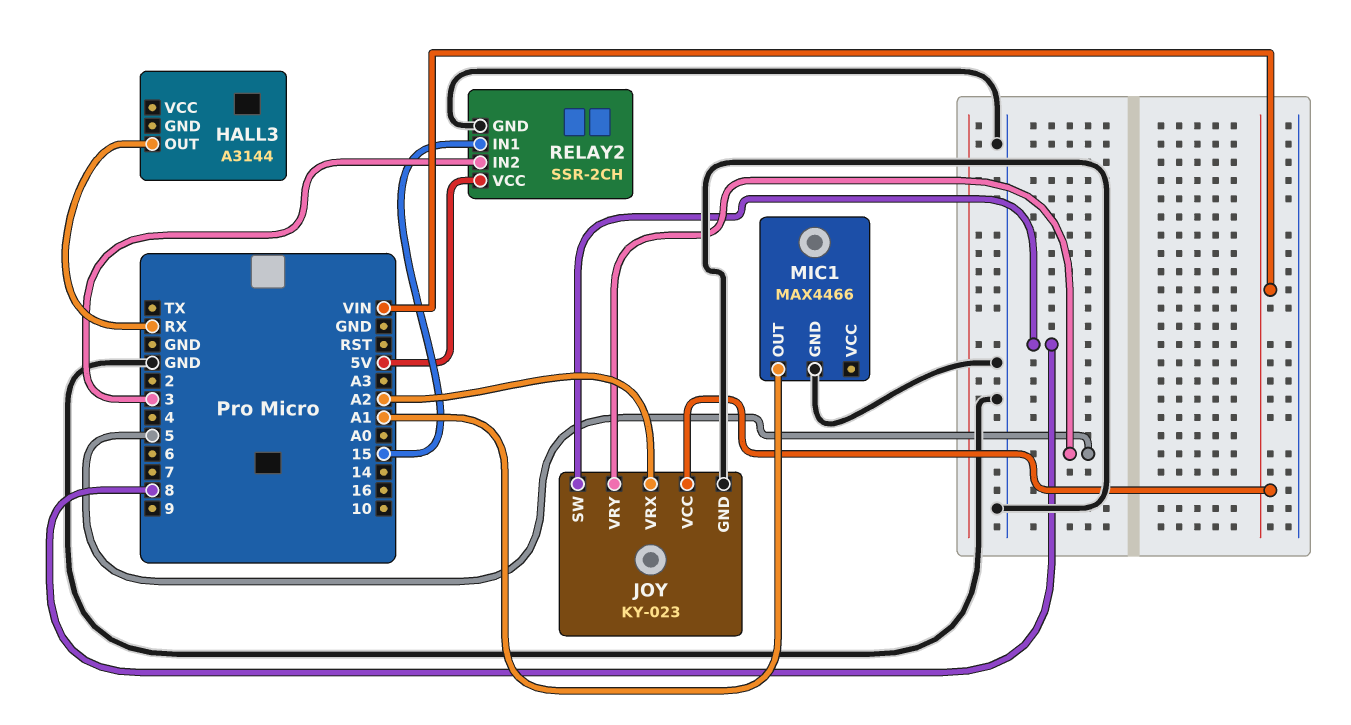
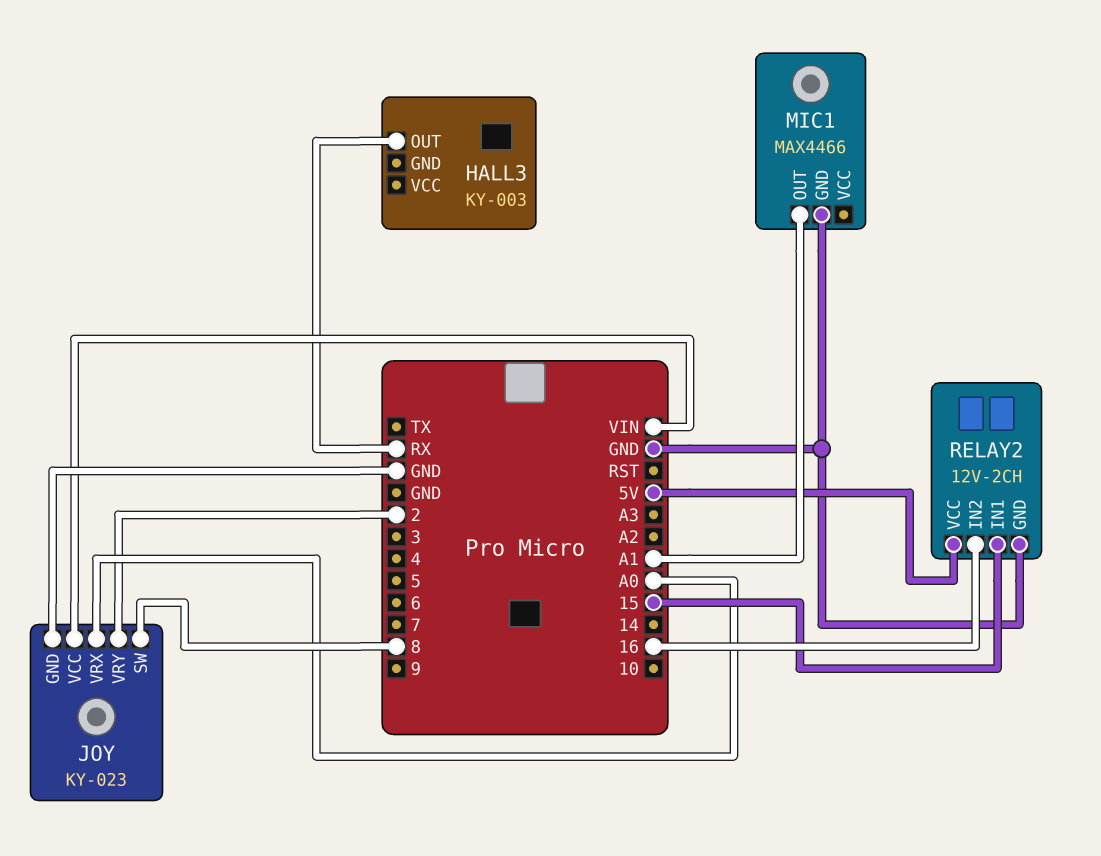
HALL3: A3144 -> KY-003
JOY pin VRX: A2 -> A0
JOY pin VRY: 5 -> 2
RELAY2: SSR-2CH -> 12V-2CH
RELAY2 pin IN2: 3 -> 16

